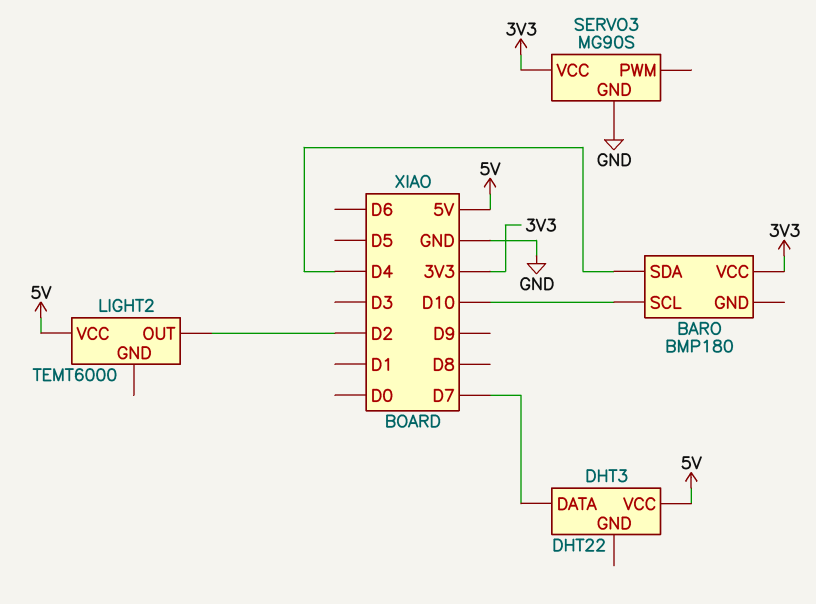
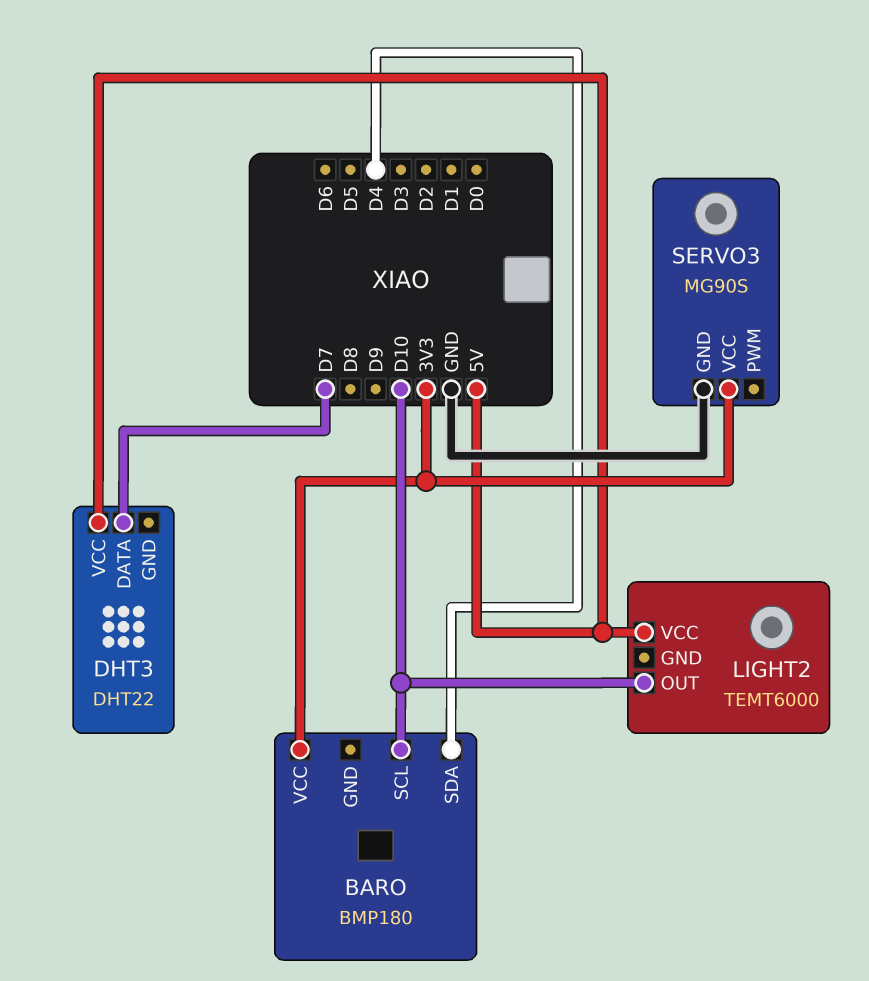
LIGHT2 pin OUT: D2 -> D10

